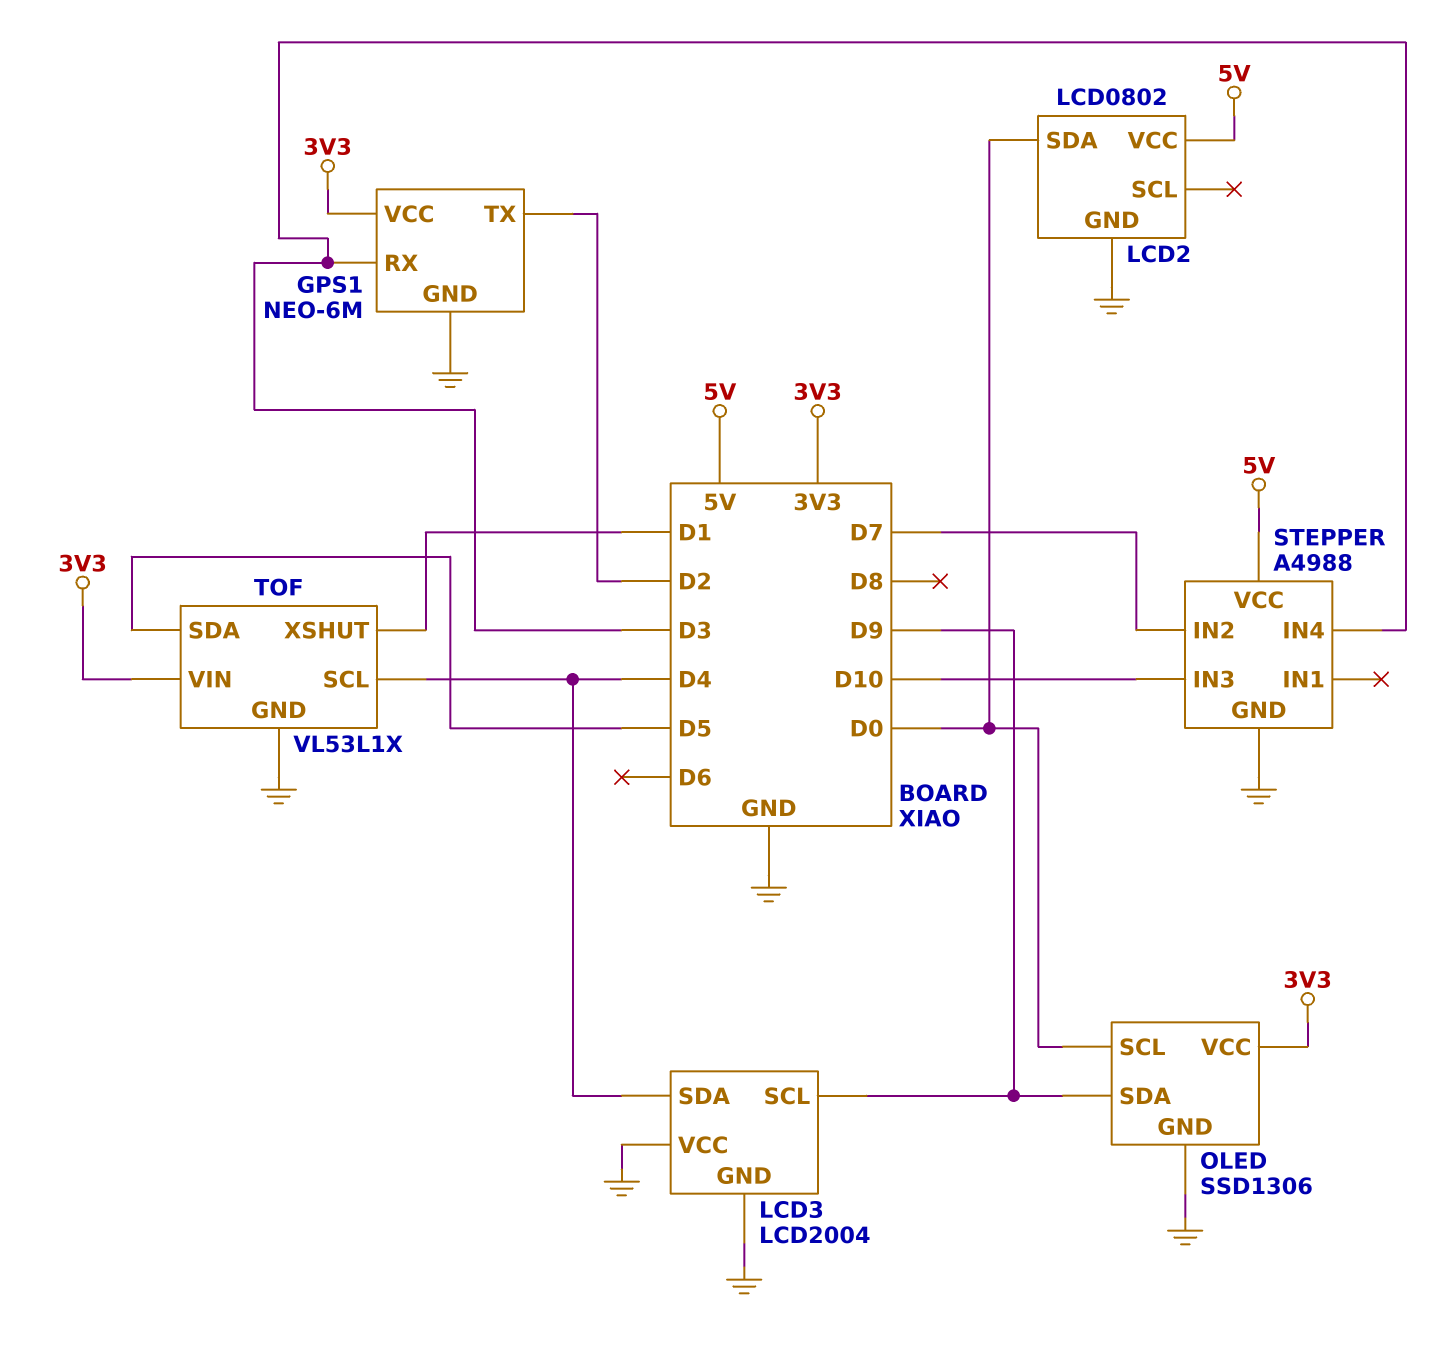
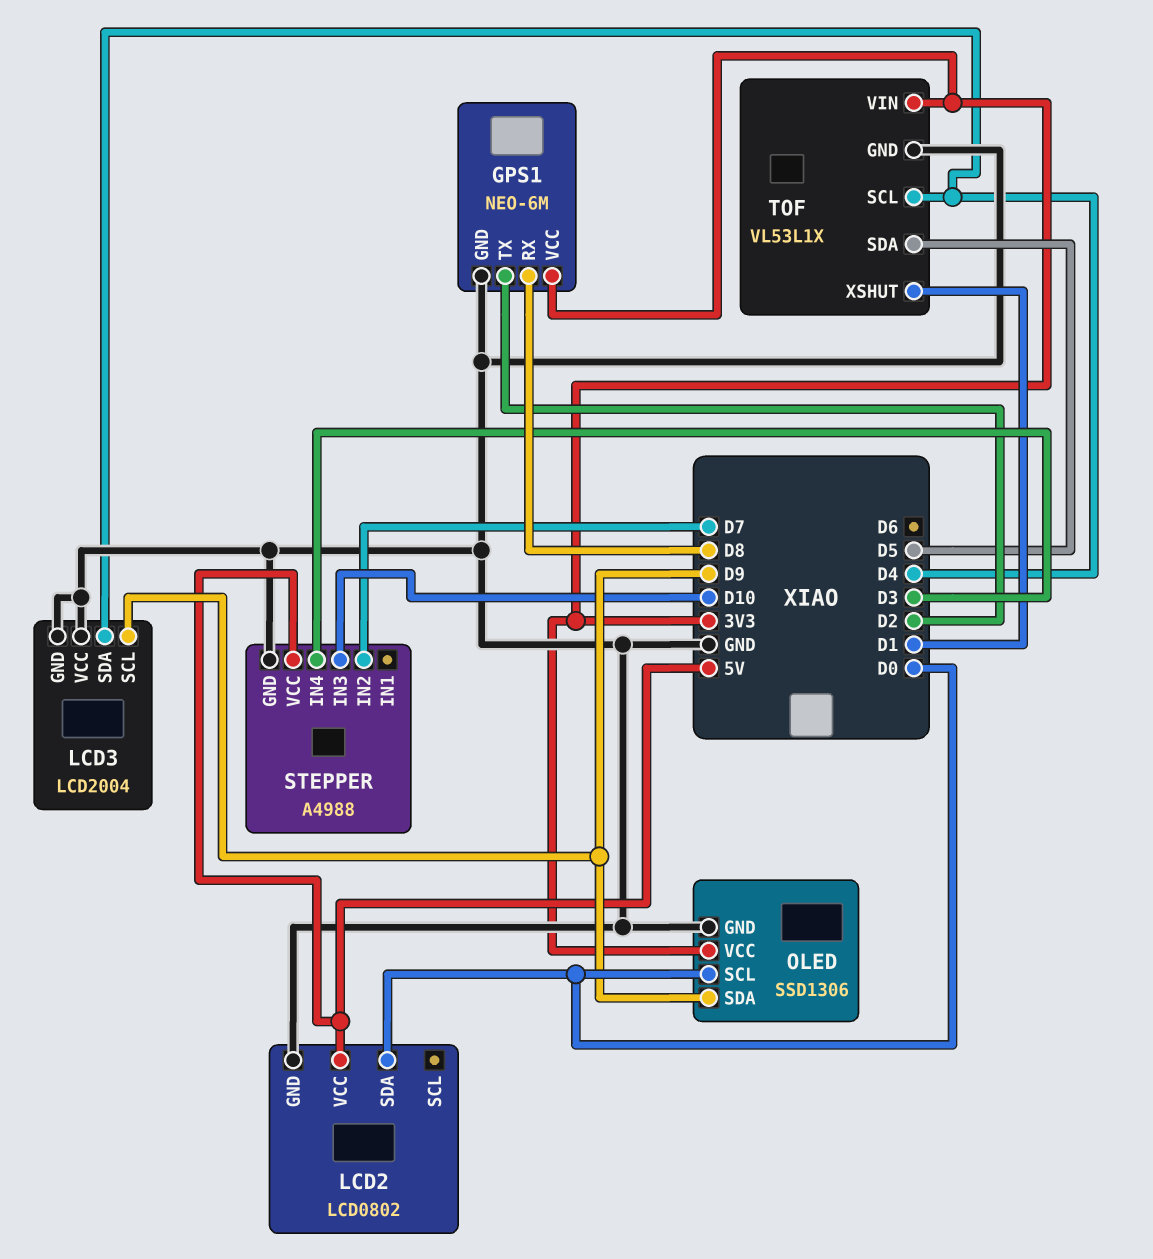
GPS1 pin RX: D3 -> D8

